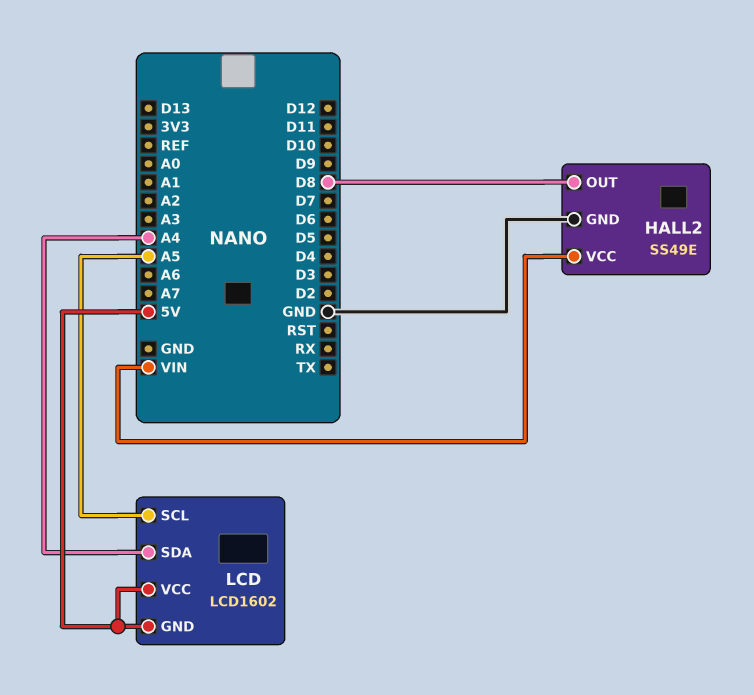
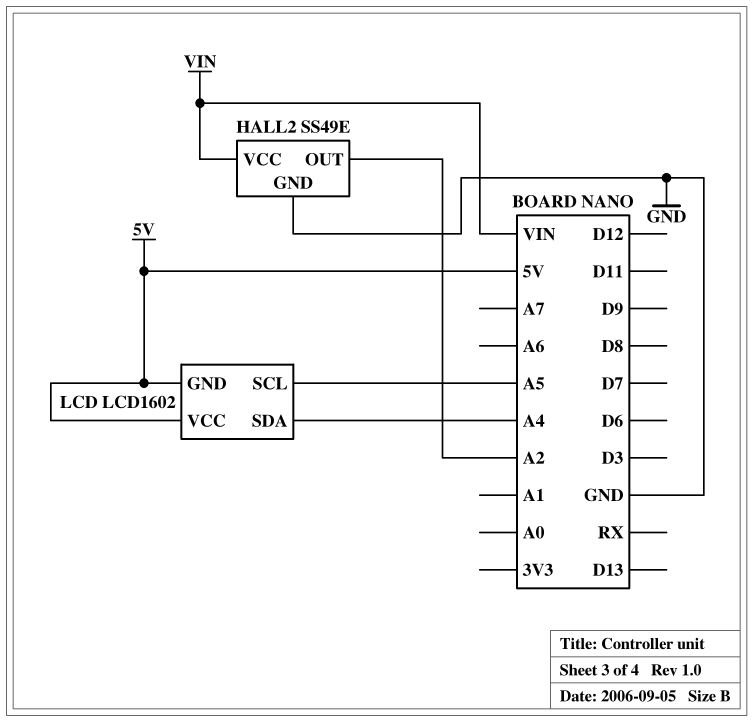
HALL2 pin OUT: D8 -> A2

